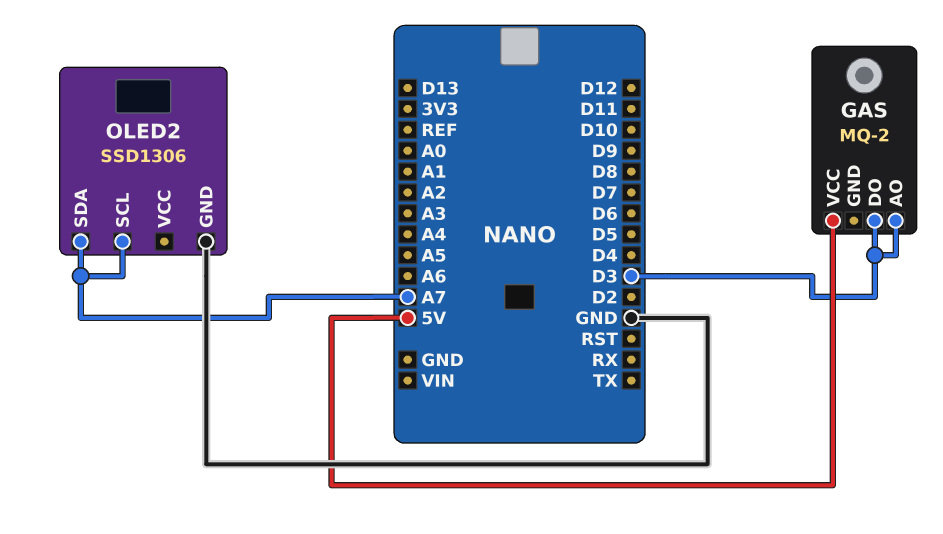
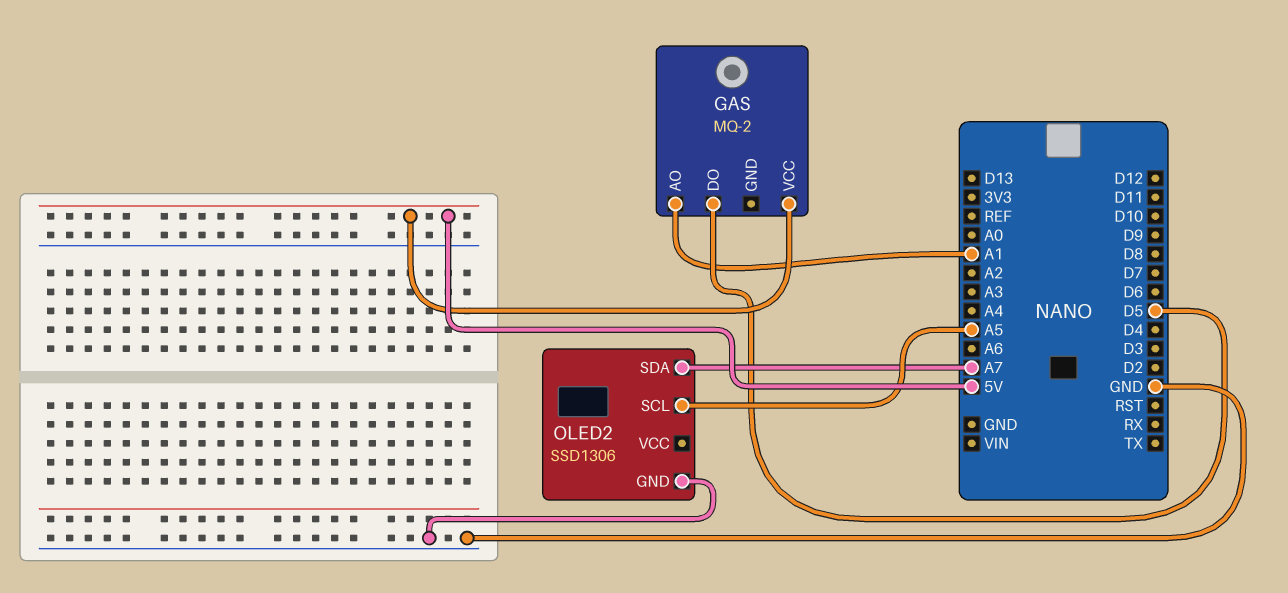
GAS pin AO: D3 -> A1
GAS pin DO: D3 -> D5
OLED2 pin SCL: A7 -> A5

